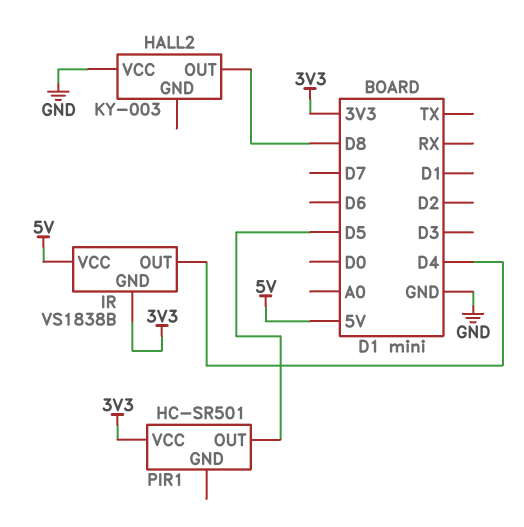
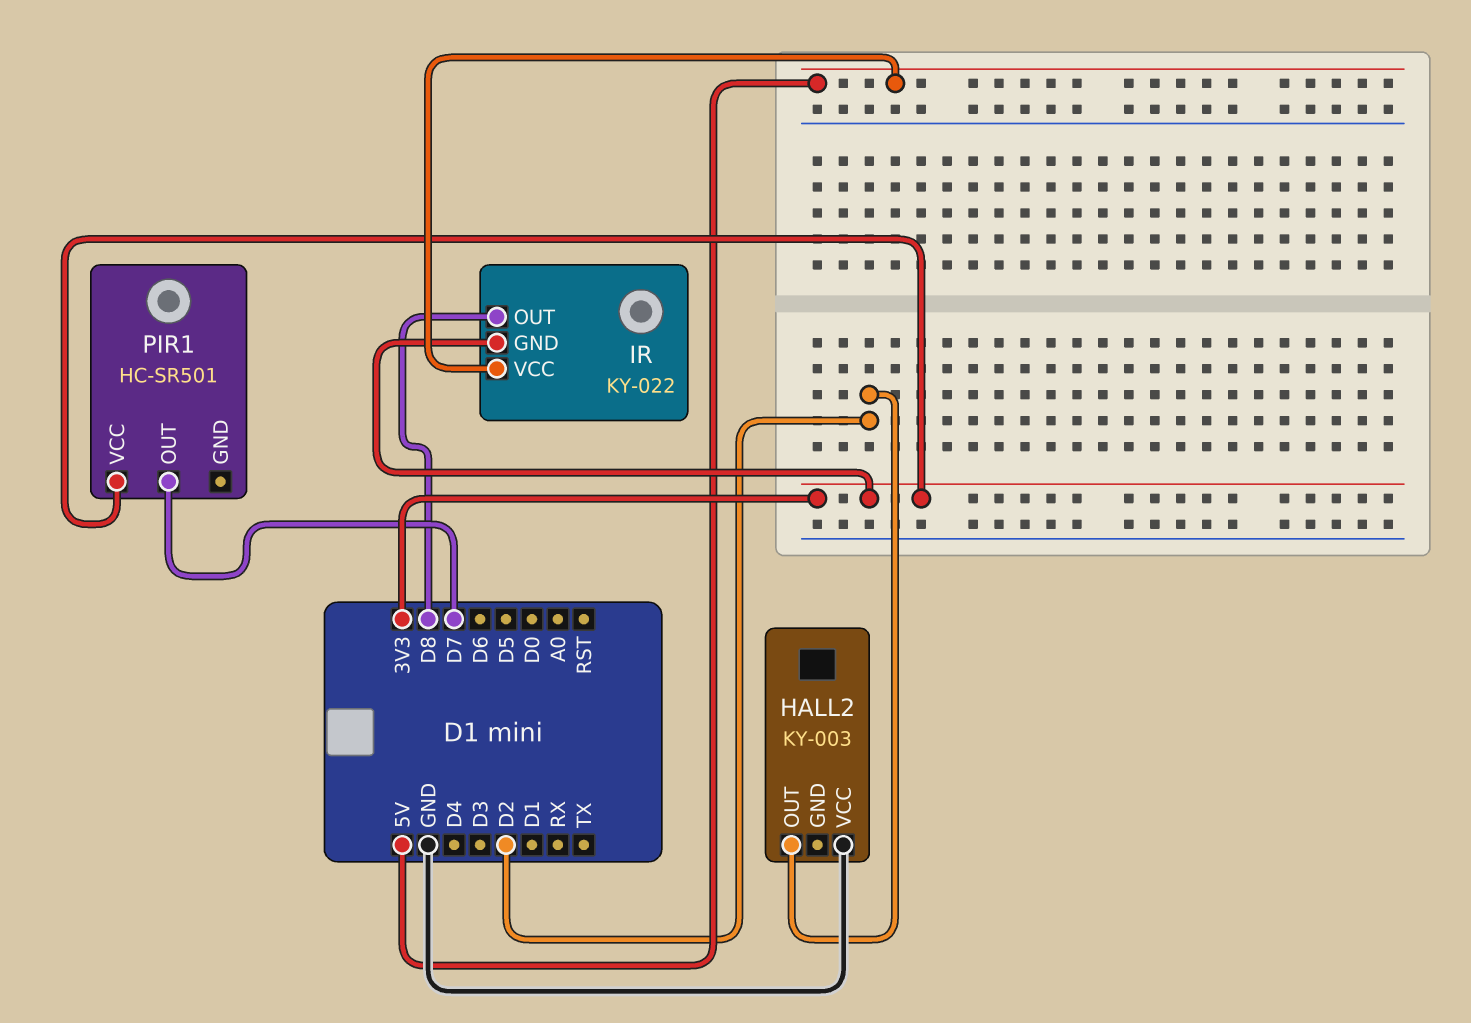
HALL2 pin OUT: D8 -> D2
IR: VS1838B -> KY-022
IR pin OUT: D4 -> D8
PIR1 pin OUT: D5 -> D7

